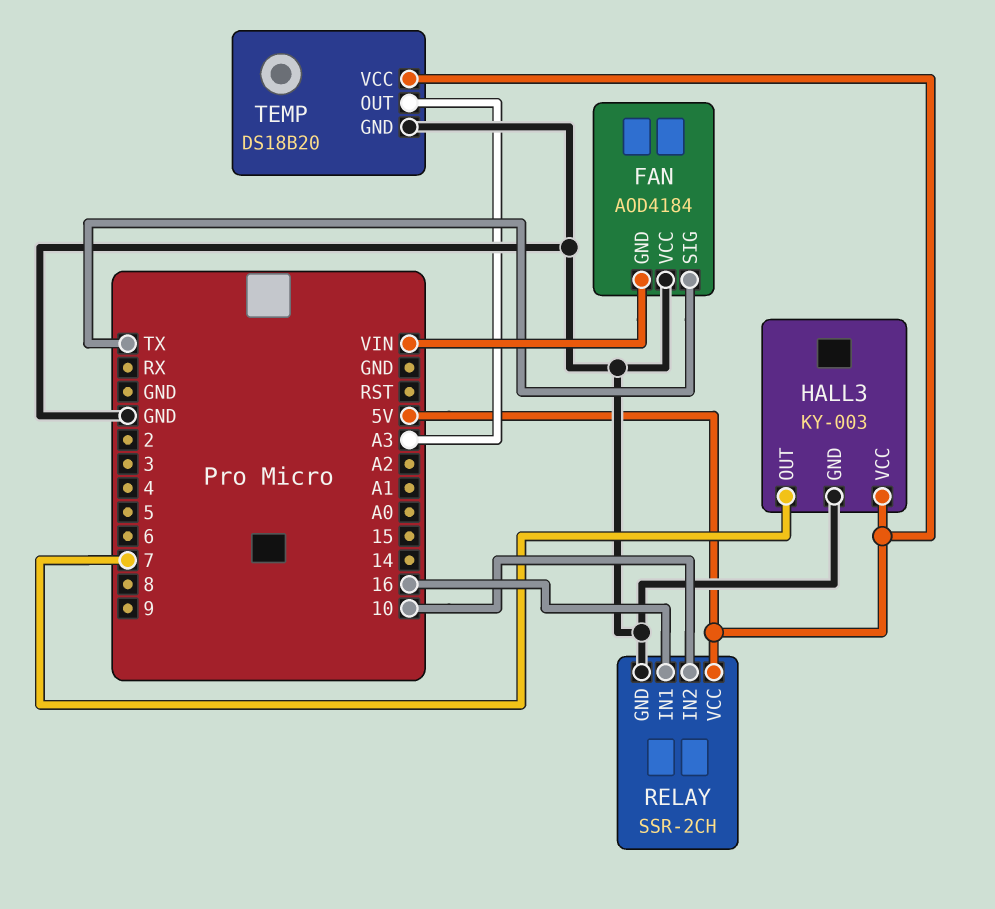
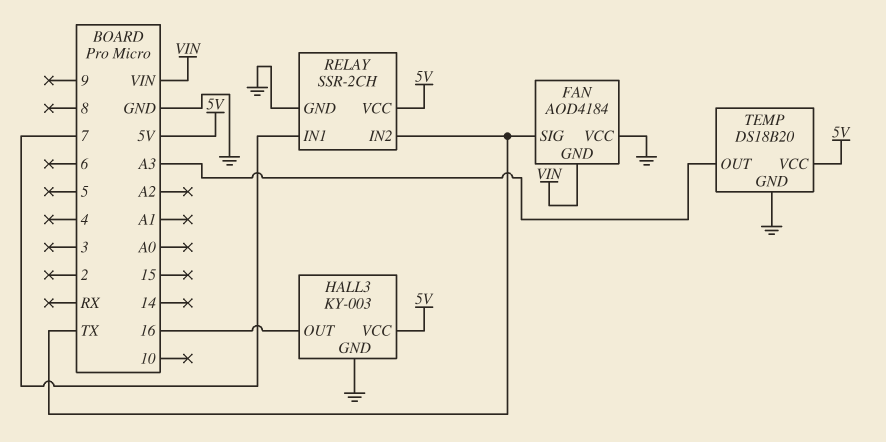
HALL3 pin OUT: 7 -> 16
RELAY pin IN1: 16 -> 7
RELAY pin IN2: 10 -> TX

